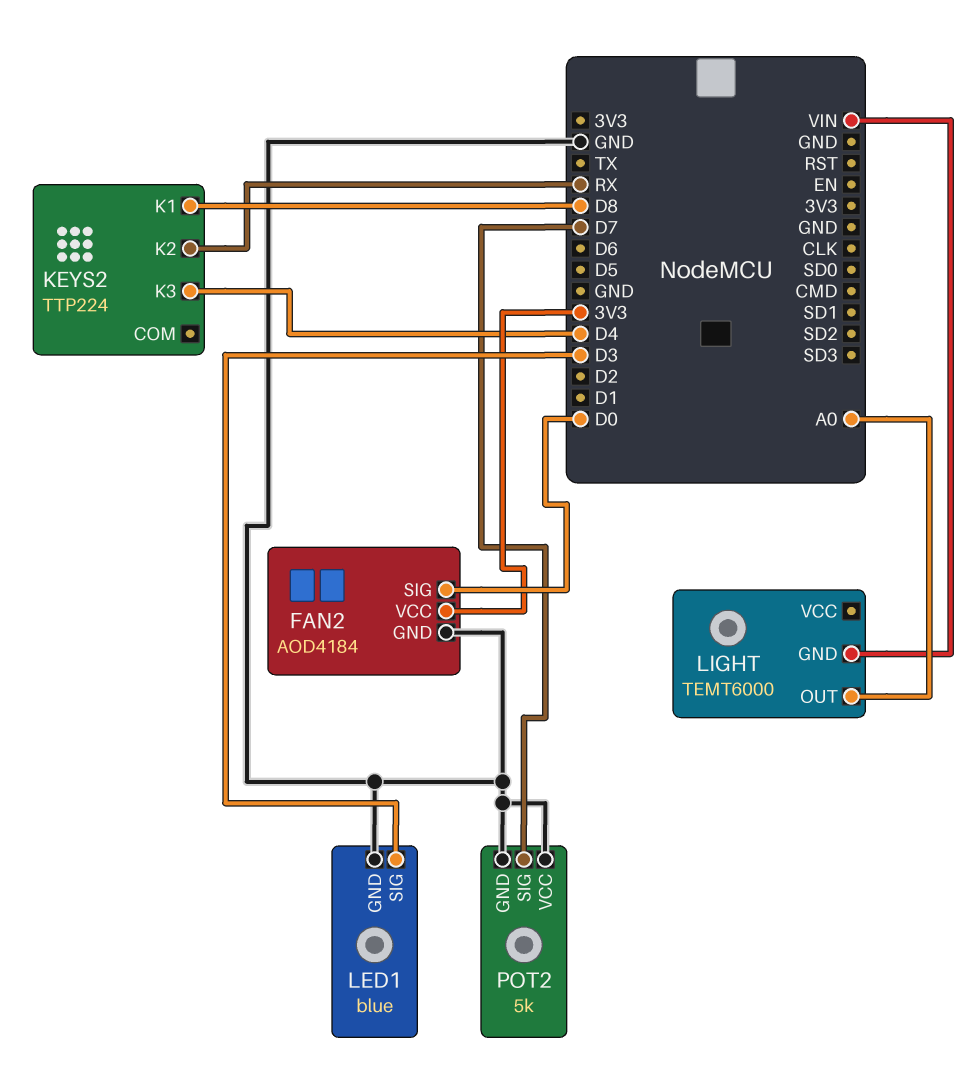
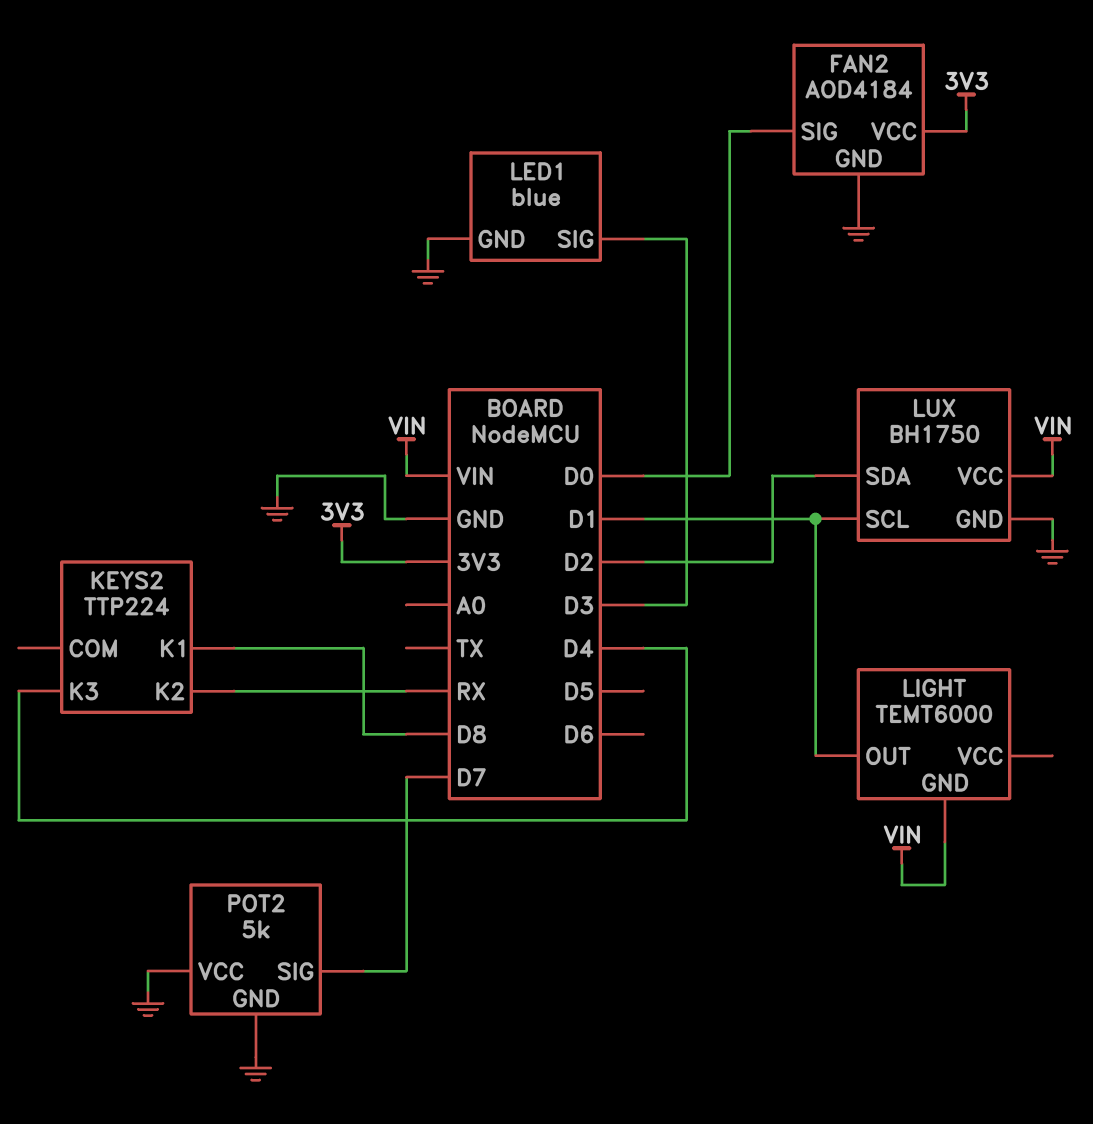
LIGHT pin OUT: A0 -> D1
LUX: none -> BH1750
LUX pin GND: none -> GND
LUX pin SCL: none -> D1
LUX pin SDA: none -> D2
LUX pin VCC: none -> VIN

